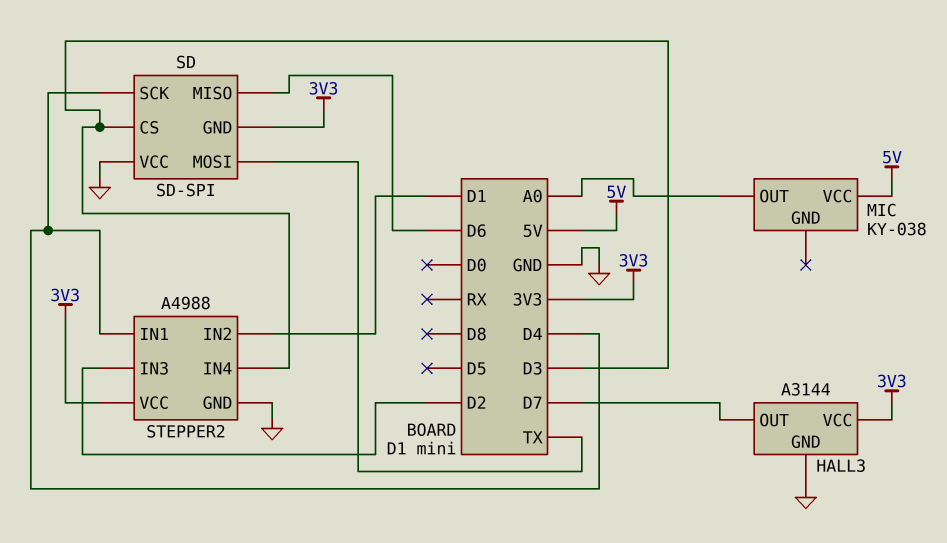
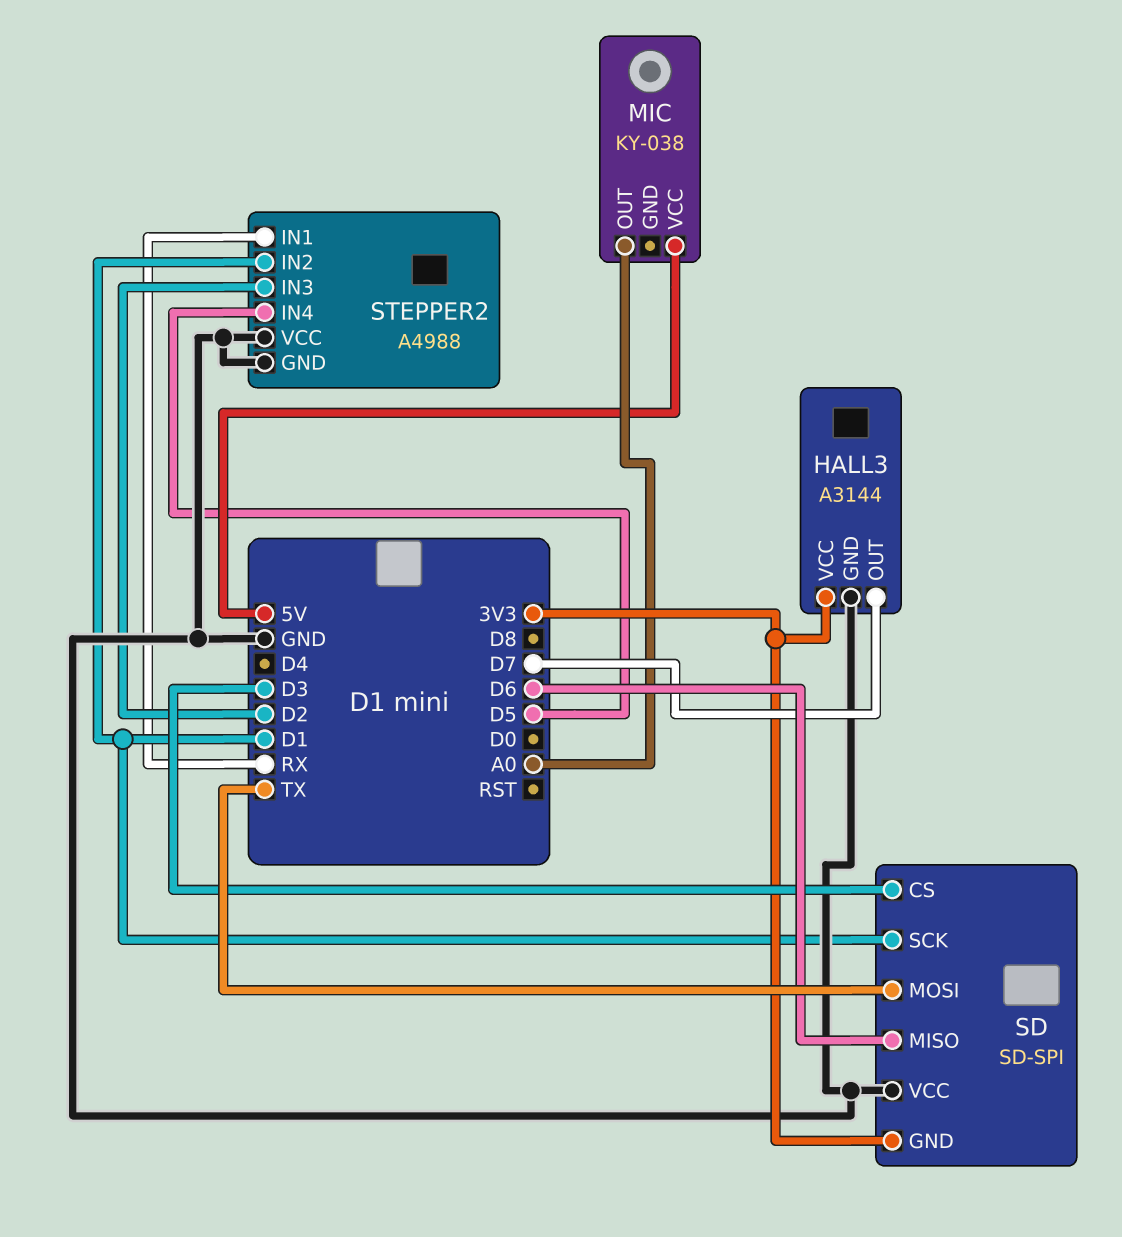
SD pin SCK: D4 -> D1
STEPPER2 pin IN1: D4 -> RX
STEPPER2 pin IN4: D3 -> D5
STEPPER2 pin VCC: 3V3 -> GND

